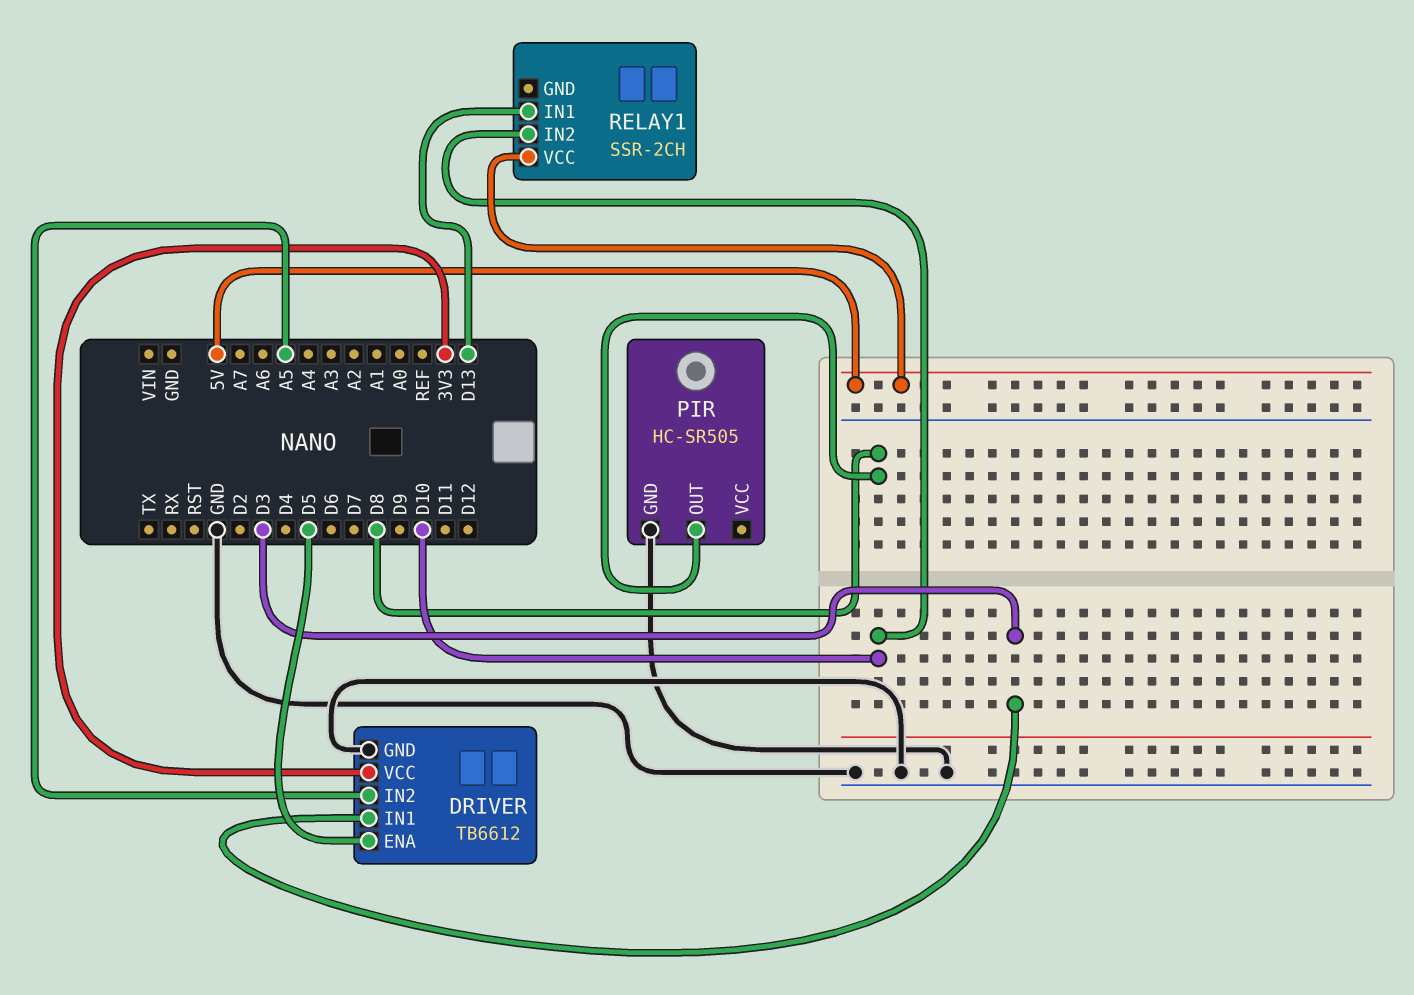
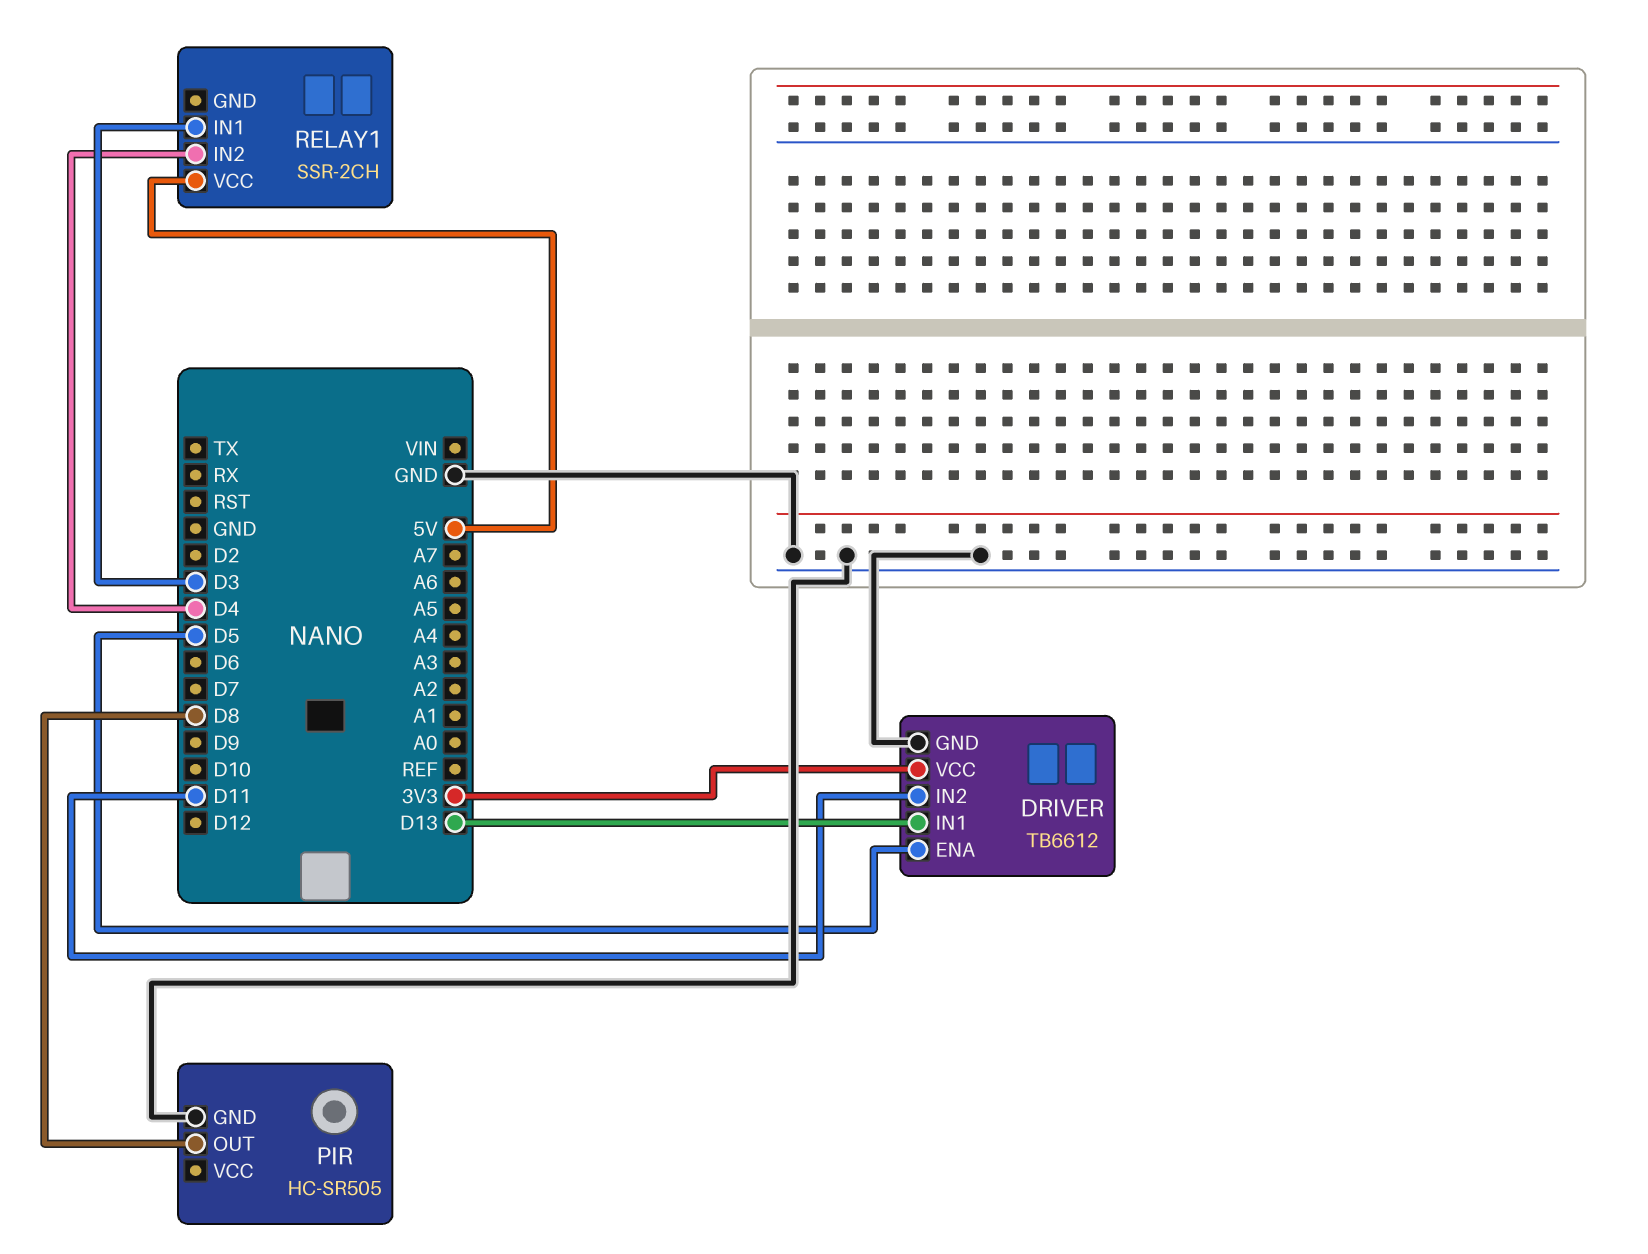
DRIVER pin IN1: D3 -> D13
DRIVER pin IN2: A5 -> D11
RELAY1 pin IN1: D13 -> D3
RELAY1 pin IN2: D10 -> D4

